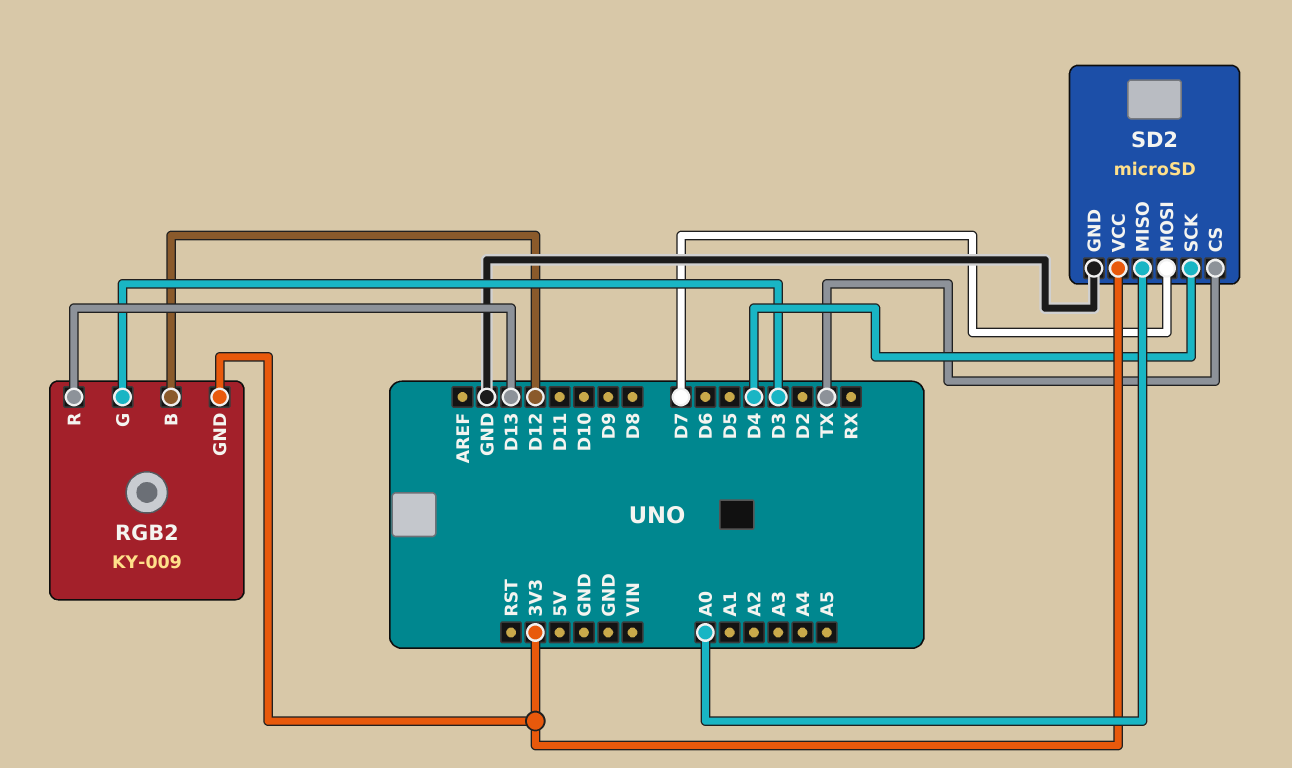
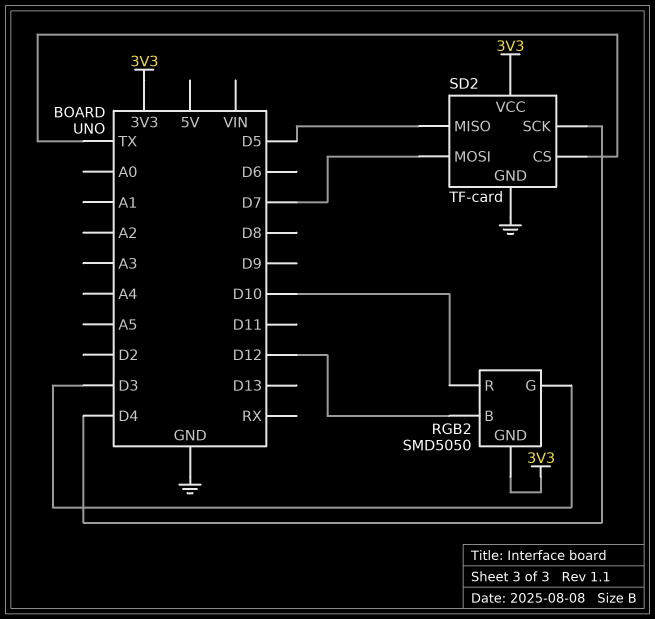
RGB2: KY-009 -> SMD5050
RGB2 pin R: D13 -> D10
SD2: microSD -> TF-card
SD2 pin MISO: A0 -> D5

